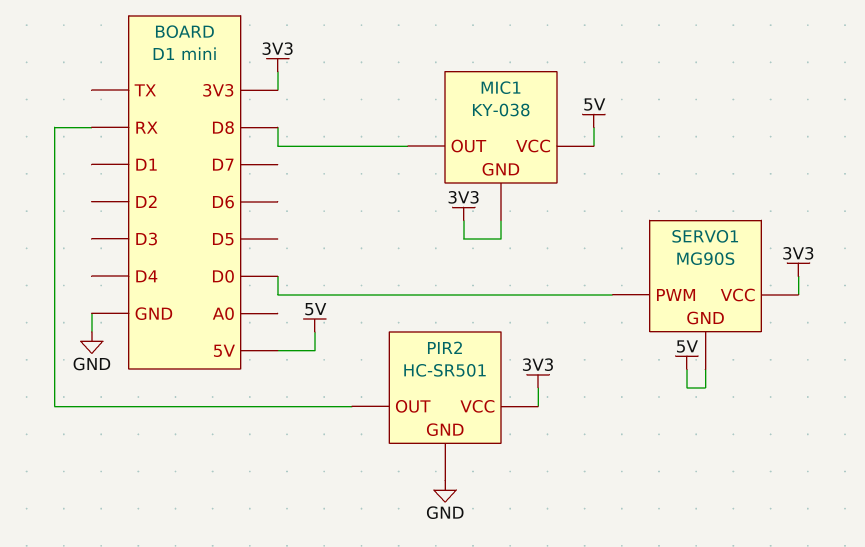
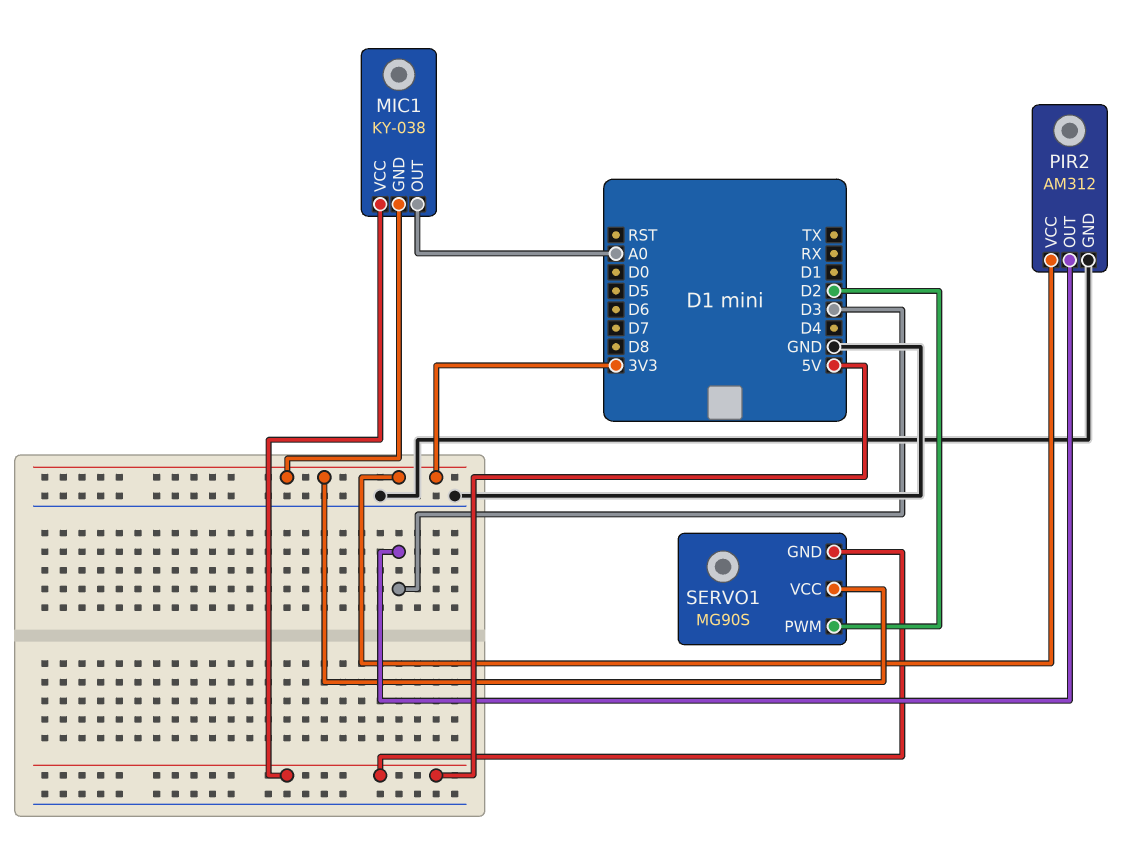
MIC1 pin OUT: D8 -> A0
PIR2: HC-SR501 -> AM312
PIR2 pin OUT: RX -> D3
SERVO1 pin PWM: D0 -> D2

